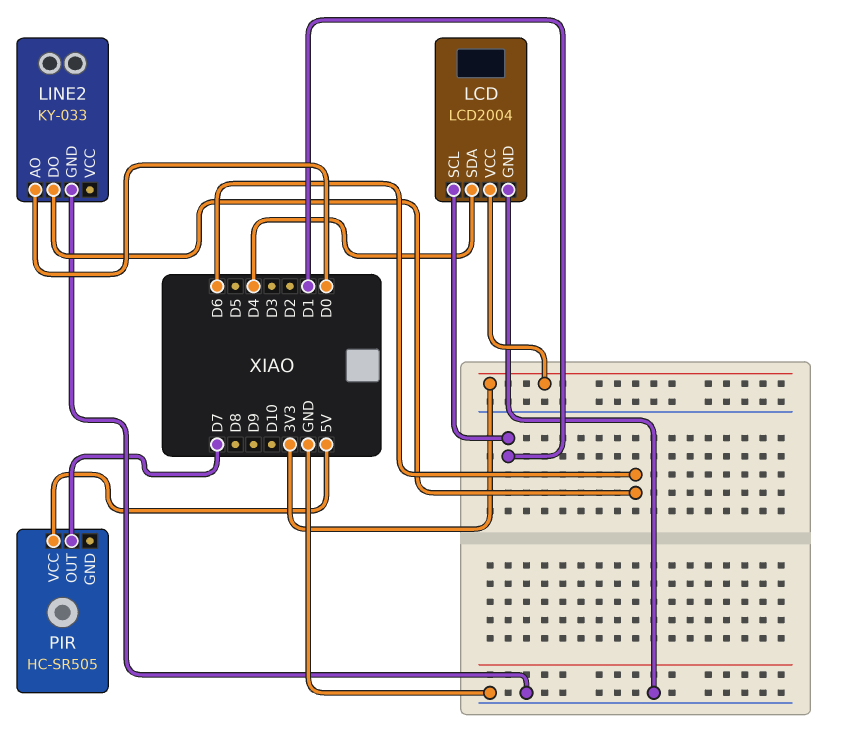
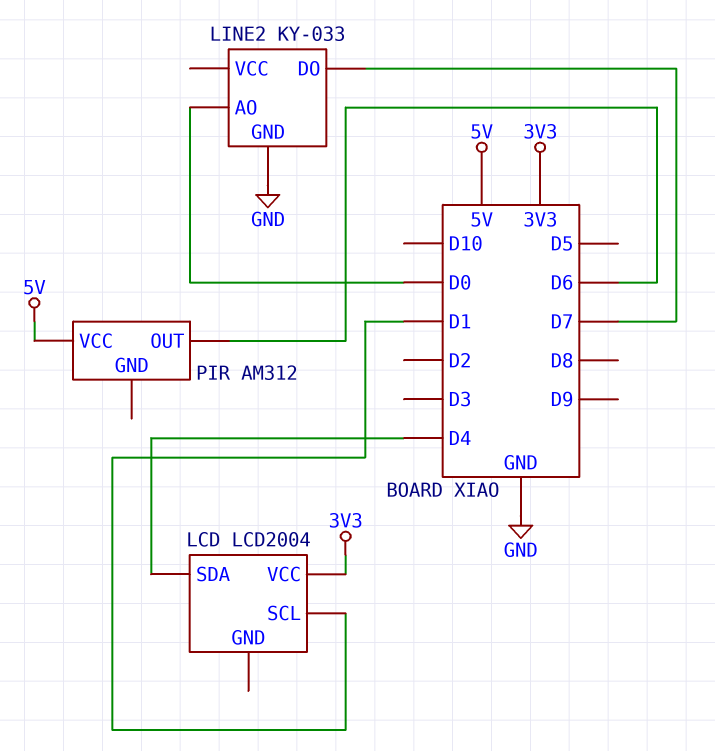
LCD pin GND: GND -> none
LINE2 pin DO: D6 -> D7
PIR: HC-SR505 -> AM312
PIR pin OUT: D7 -> D6

